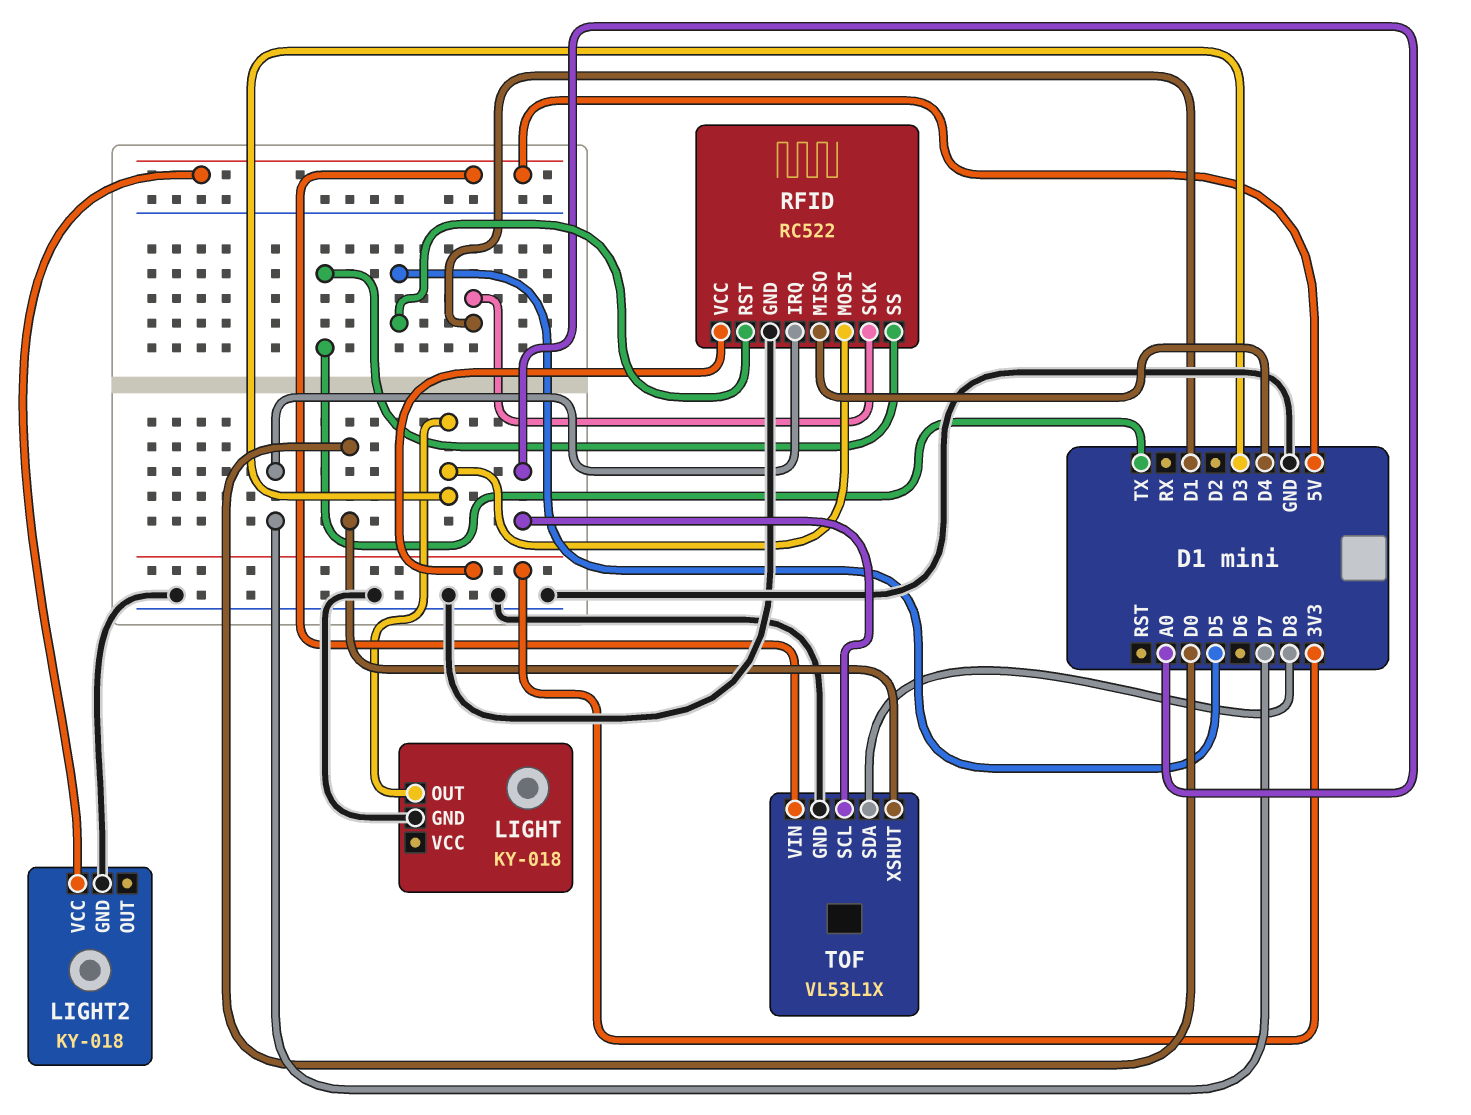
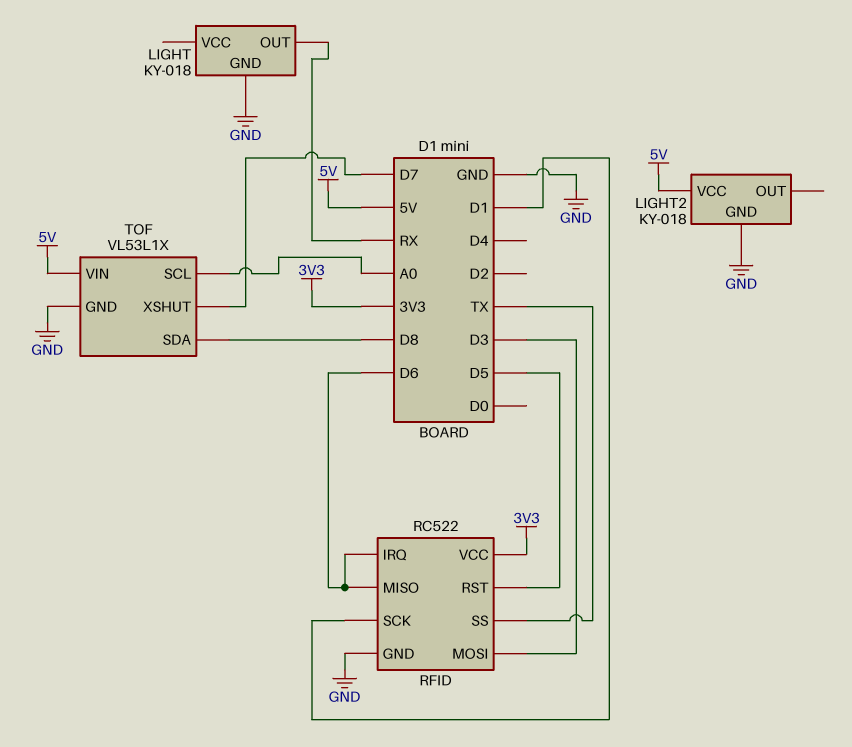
LIGHT pin OUT: D3 -> RX
RFID pin IRQ: D7 -> D6
RFID pin MISO: D4 -> D6
TOF pin XSHUT: D0 -> D7

